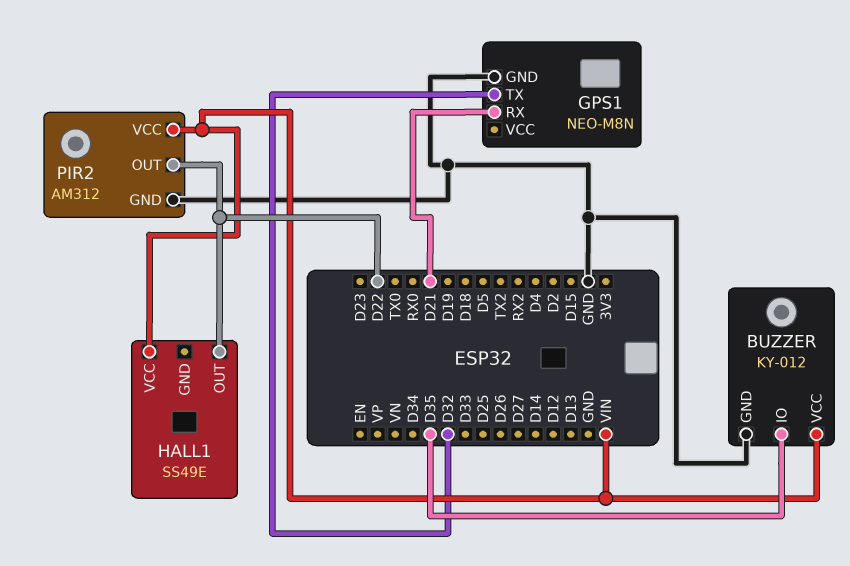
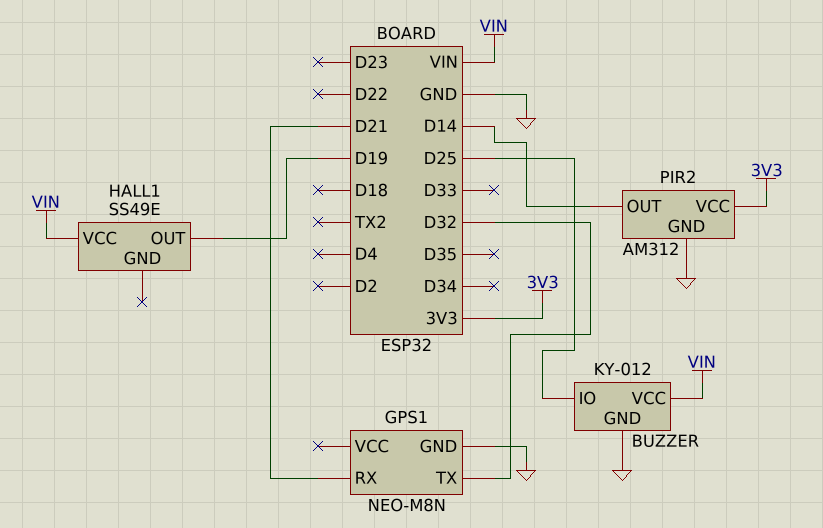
BUZZER pin IO: D35 -> D25
HALL1 pin OUT: D22 -> D19
PIR2 pin OUT: D22 -> D14
PIR2 pin VCC: VIN -> 3V3

